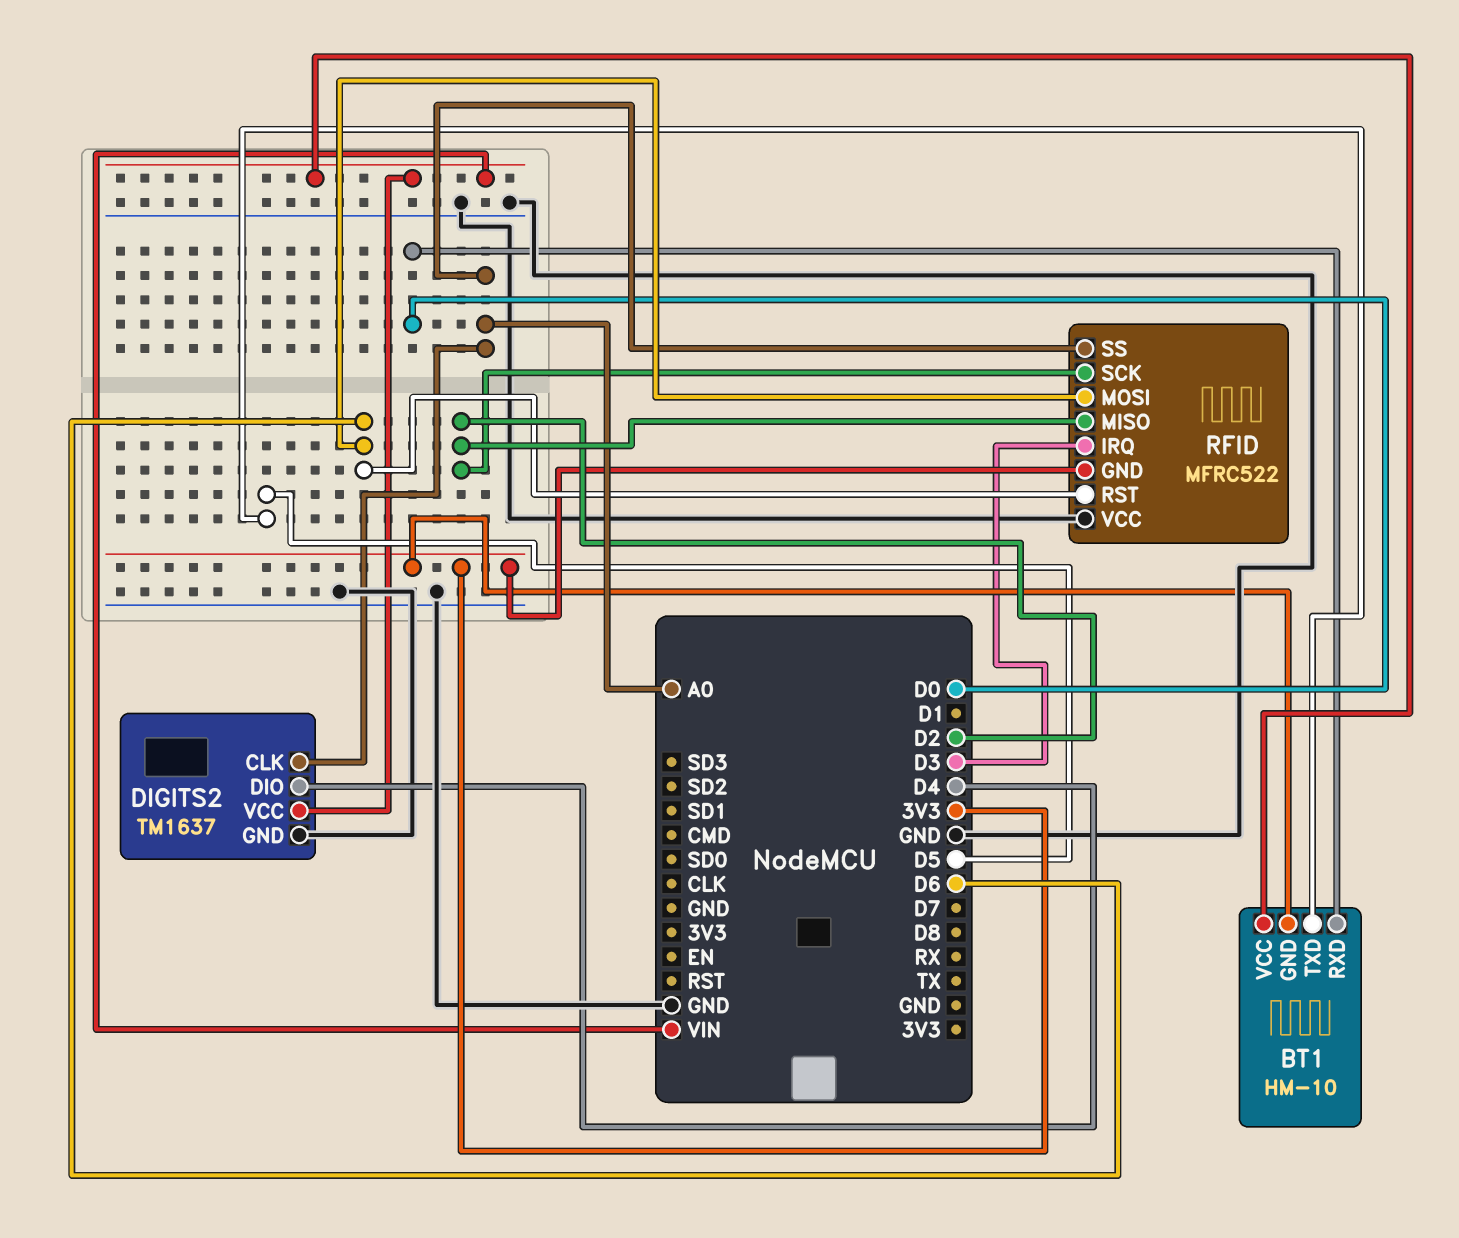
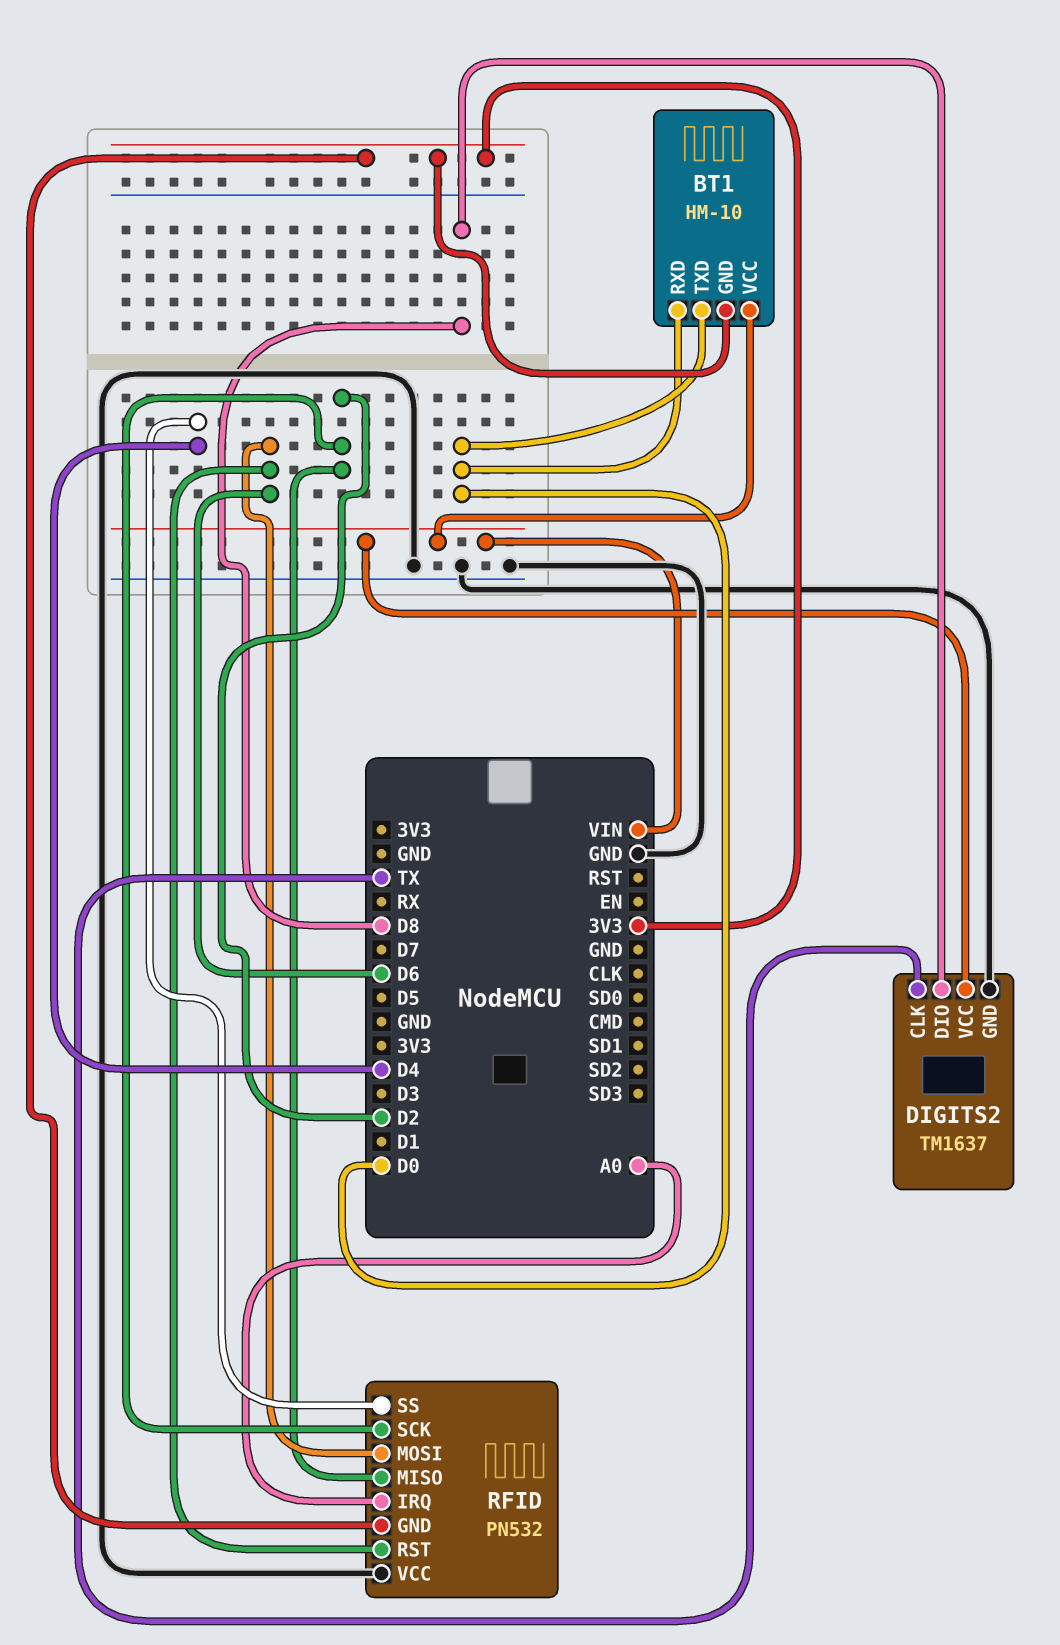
BT1 pin TXD: D5 -> D0
DIGITS2 pin CLK: A0 -> TX
DIGITS2 pin DIO: D4 -> D8
RFID: MFRC522 -> PN532
RFID pin IRQ: D3 -> A0
RFID pin SS: A0 -> D4

